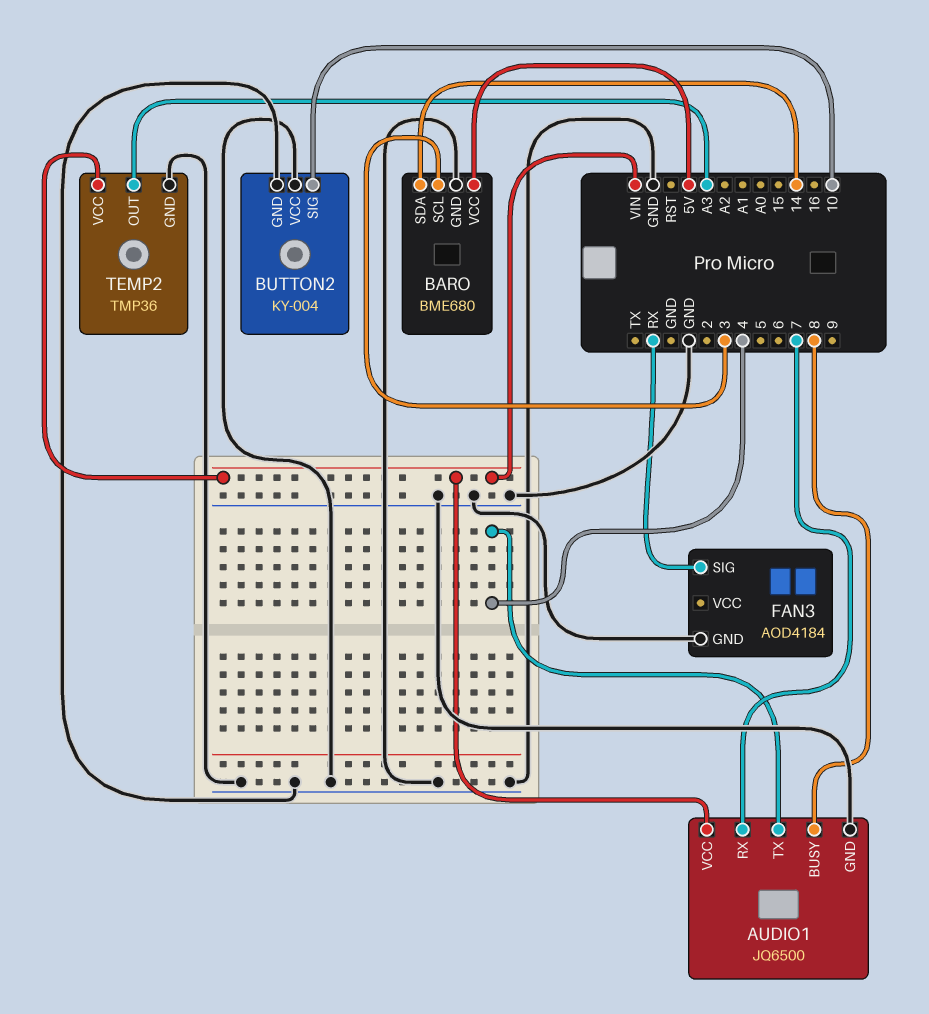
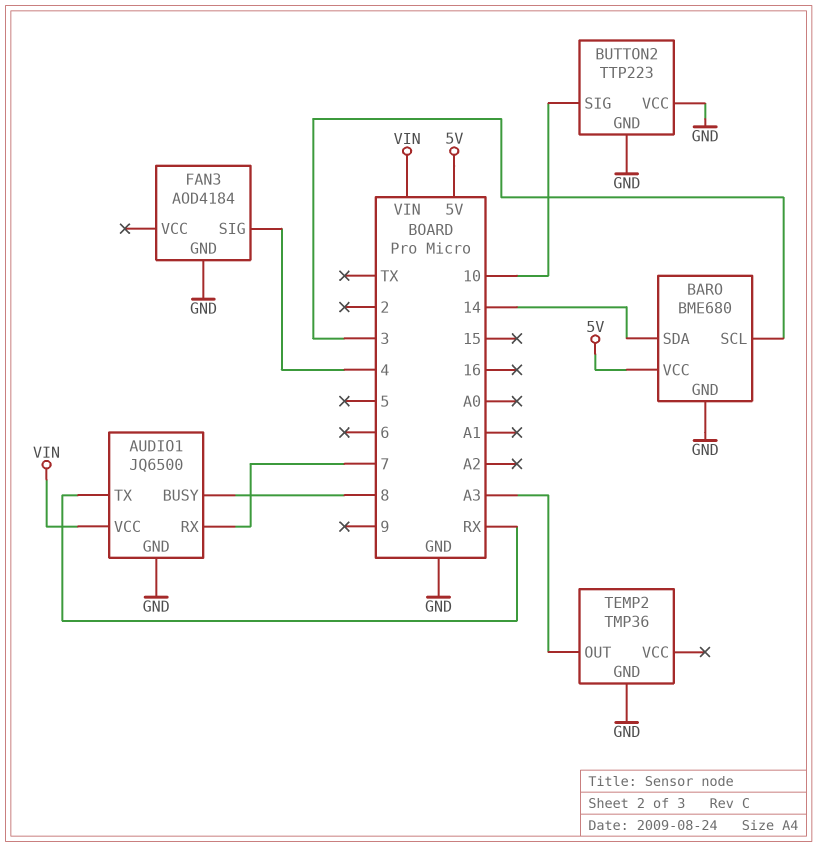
AUDIO1 pin TX: 4 -> RX
BUTTON2: KY-004 -> TTP223
FAN3 pin SIG: RX -> 4
TEMP2 pin VCC: VIN -> none

